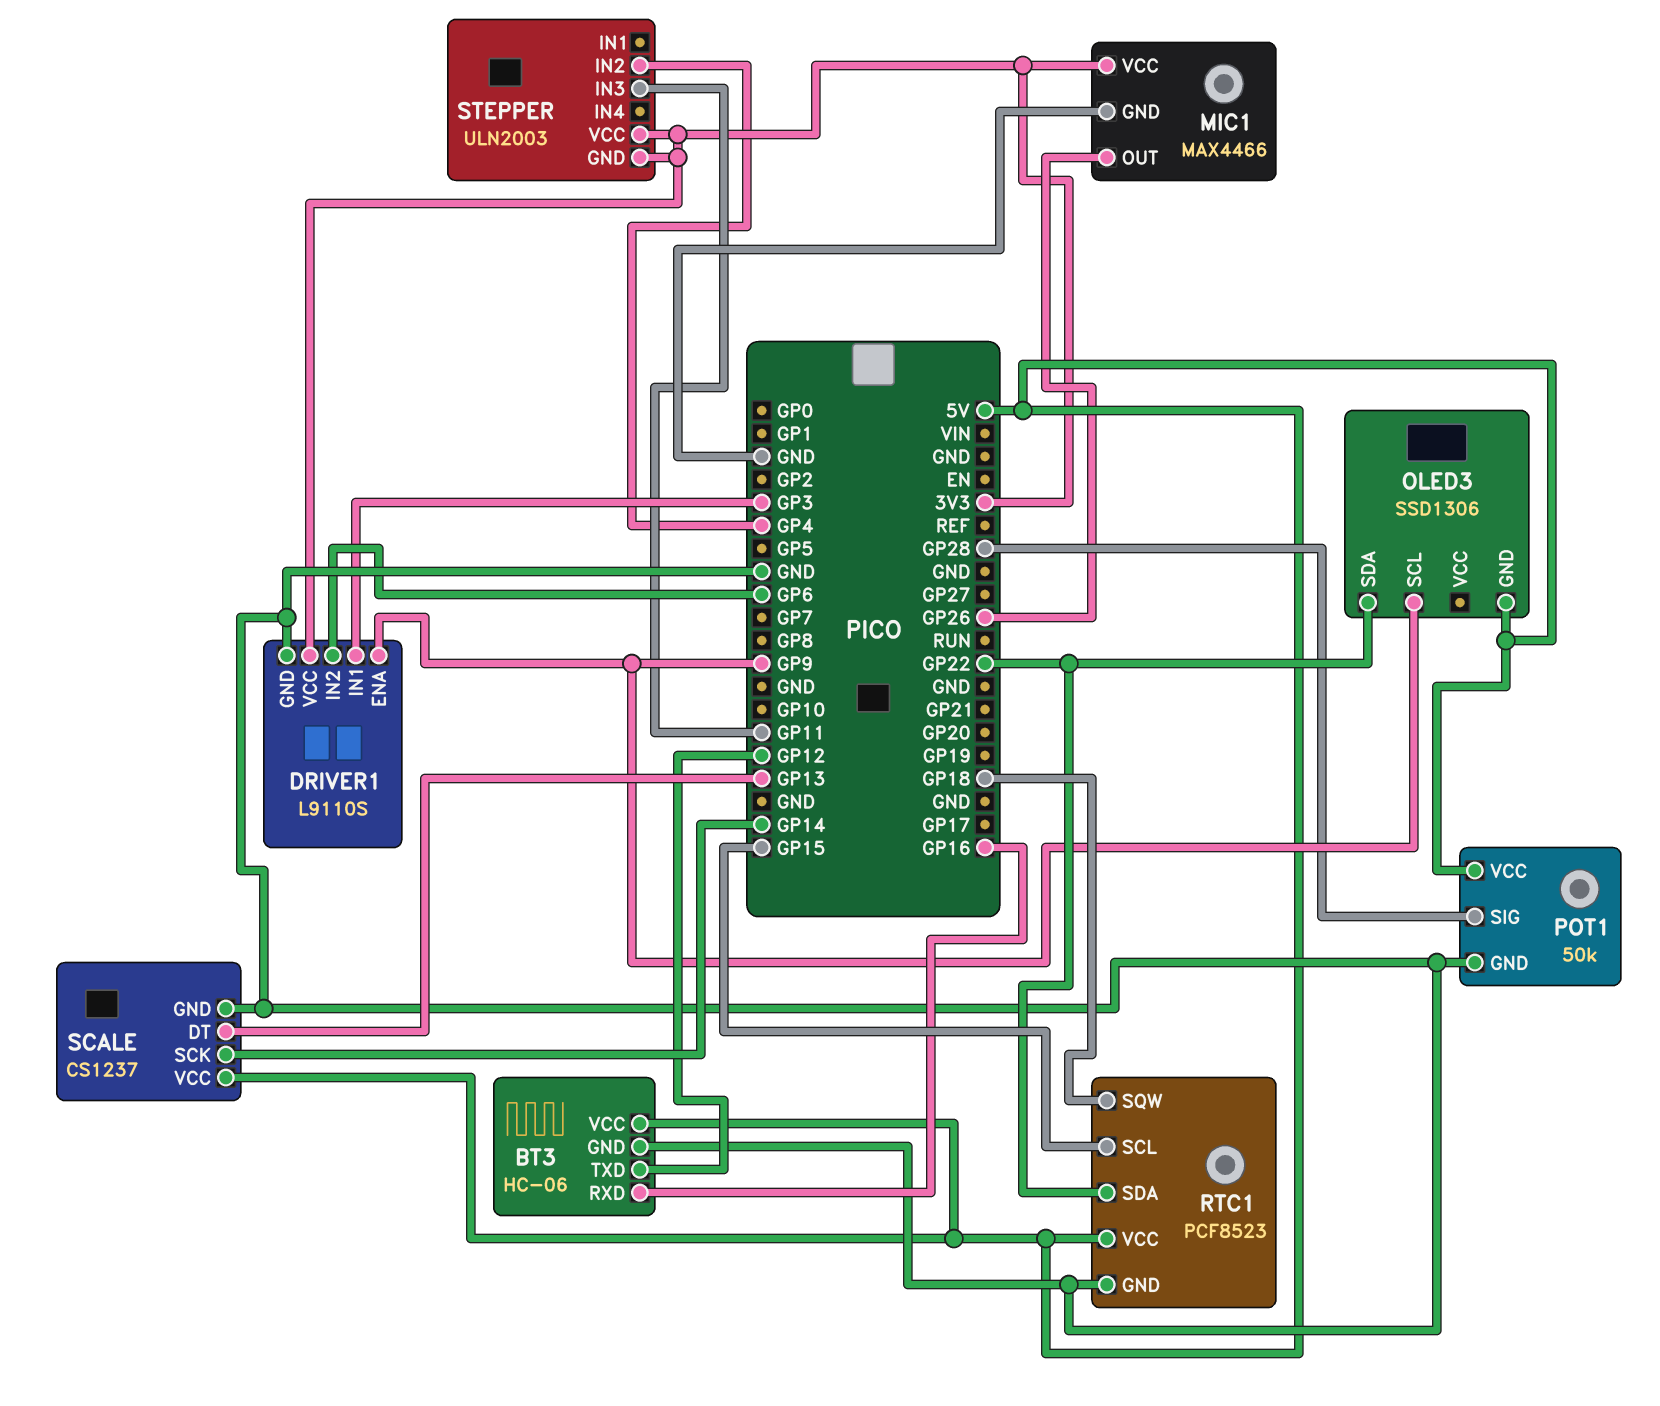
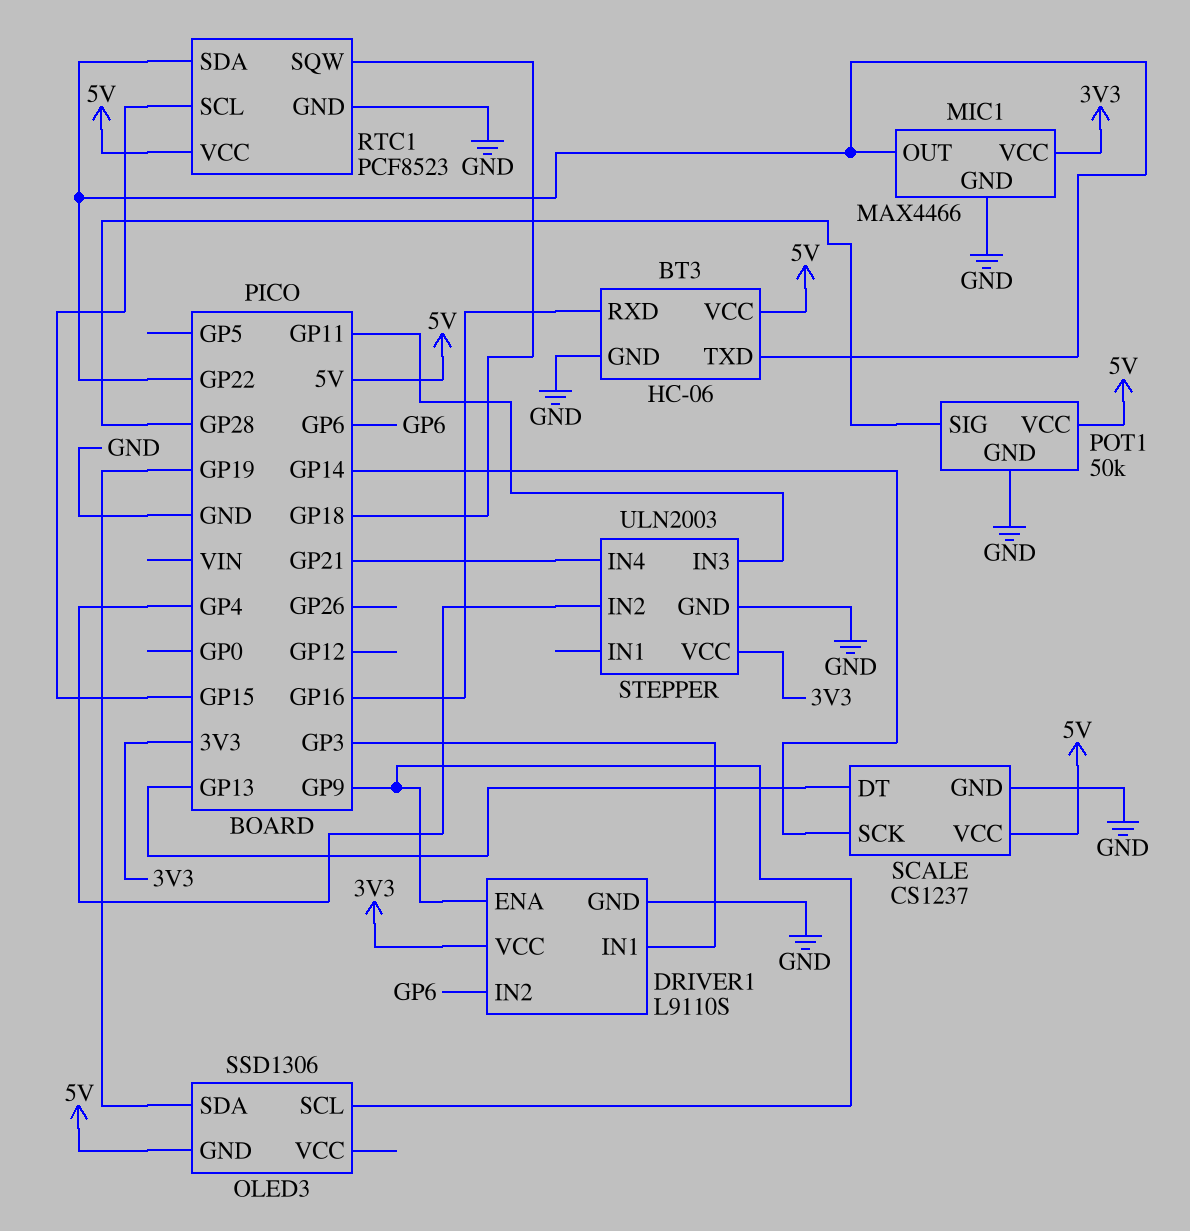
BT3 pin TXD: GP12 -> GP22
MIC1 pin OUT: GP26 -> GP22
OLED3 pin SDA: GP22 -> GP19
STEPPER pin GND: 3V3 -> GND
STEPPER pin IN4: none -> GP21

